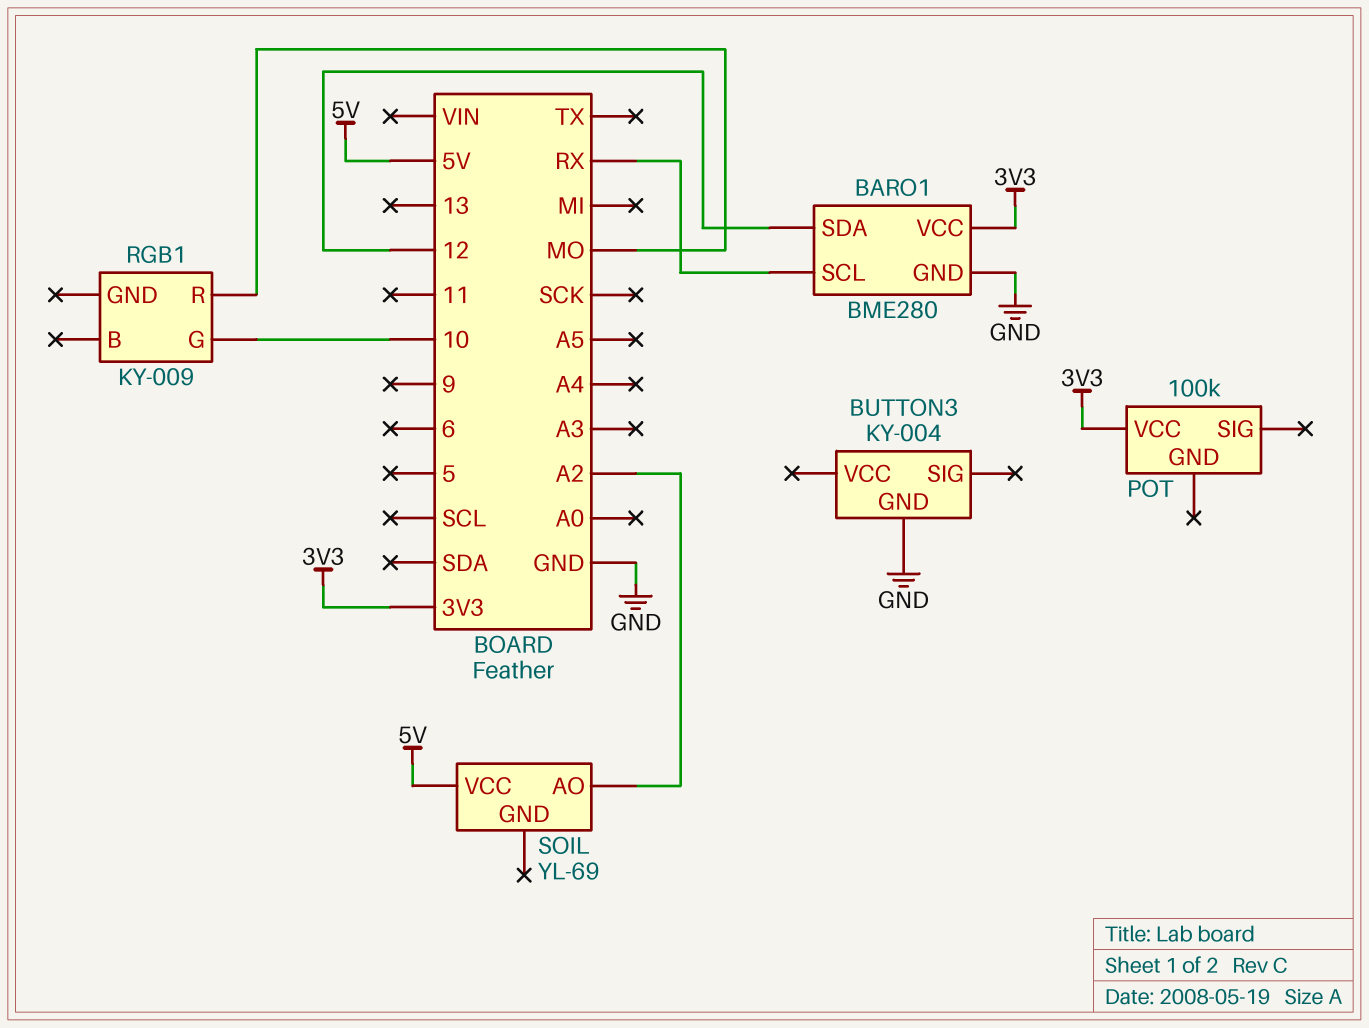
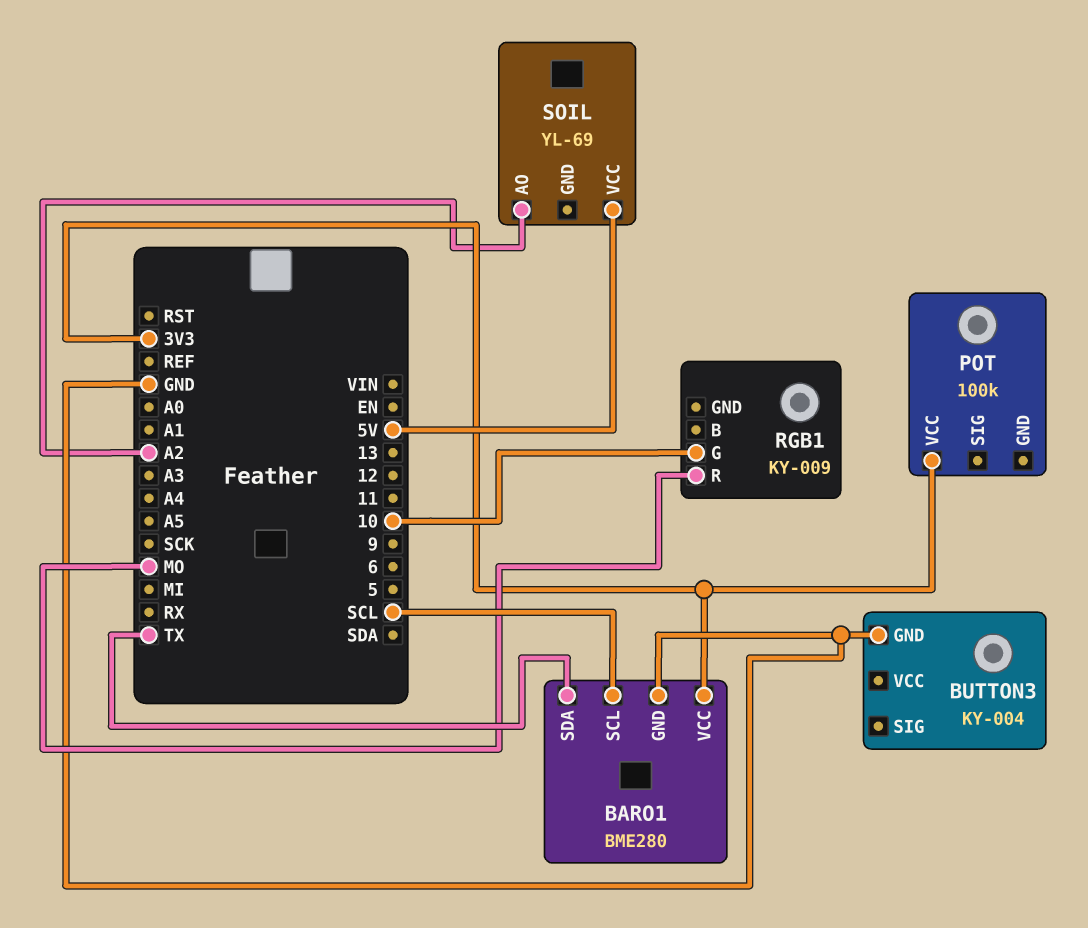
BARO1 pin SCL: RX -> SCL
BARO1 pin SDA: 12 -> TX

